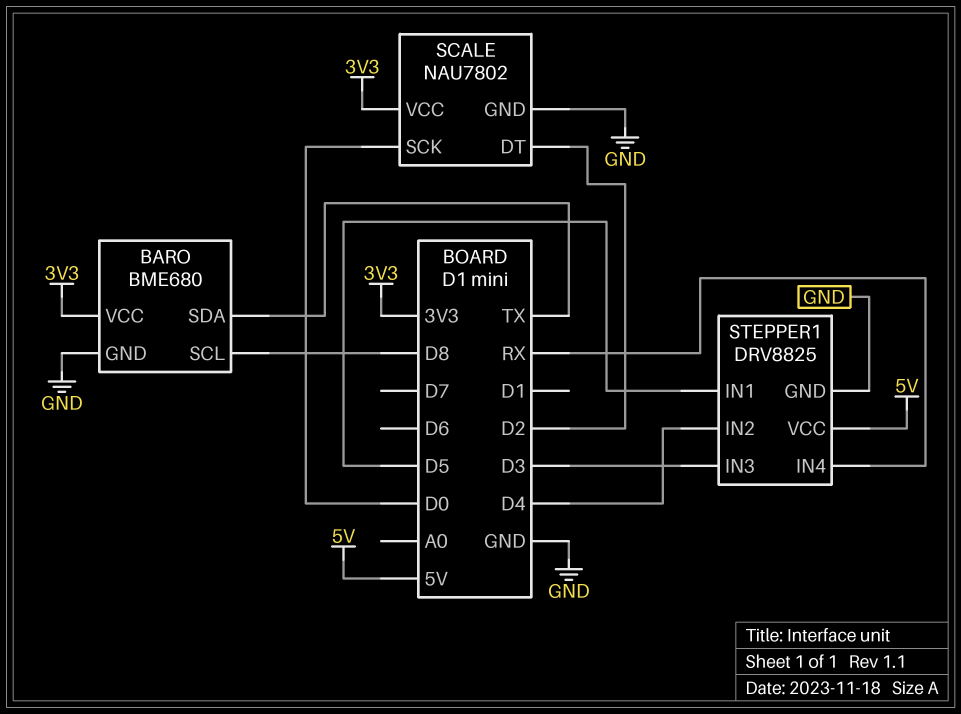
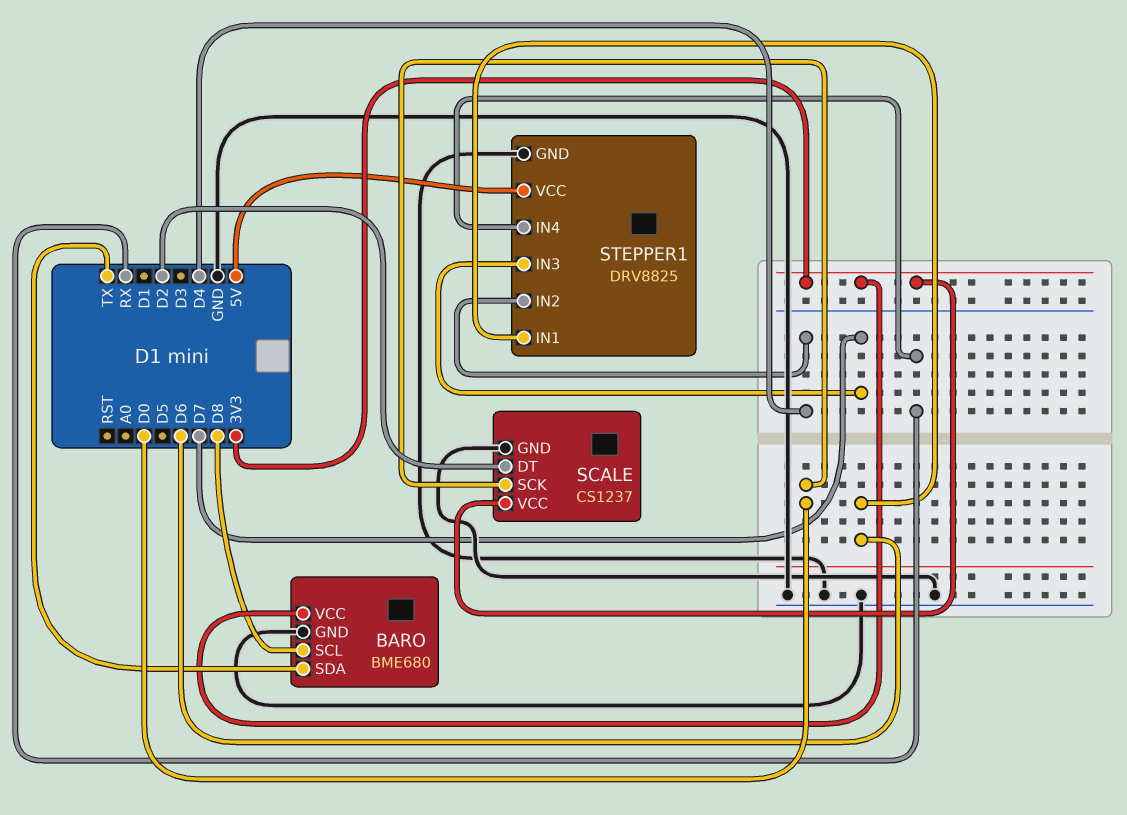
SCALE: NAU7802 -> CS1237
STEPPER1 pin IN1: D5 -> D6
STEPPER1 pin IN3: D3 -> D7

